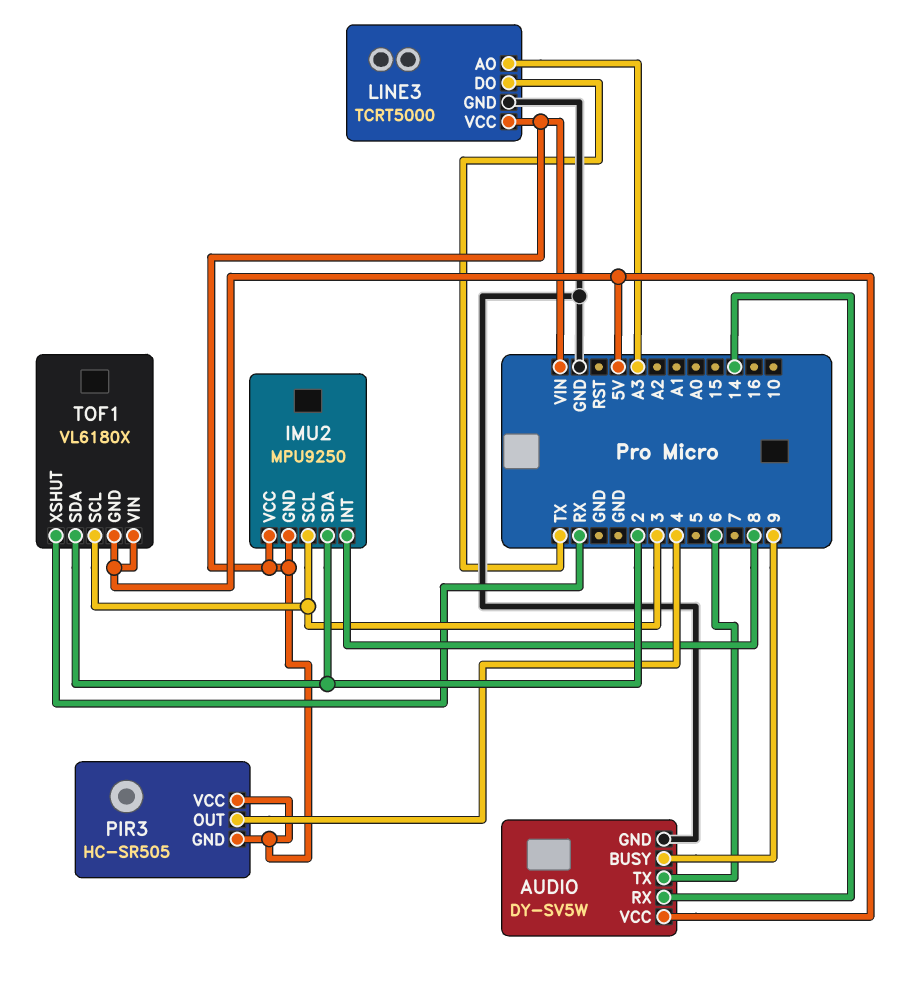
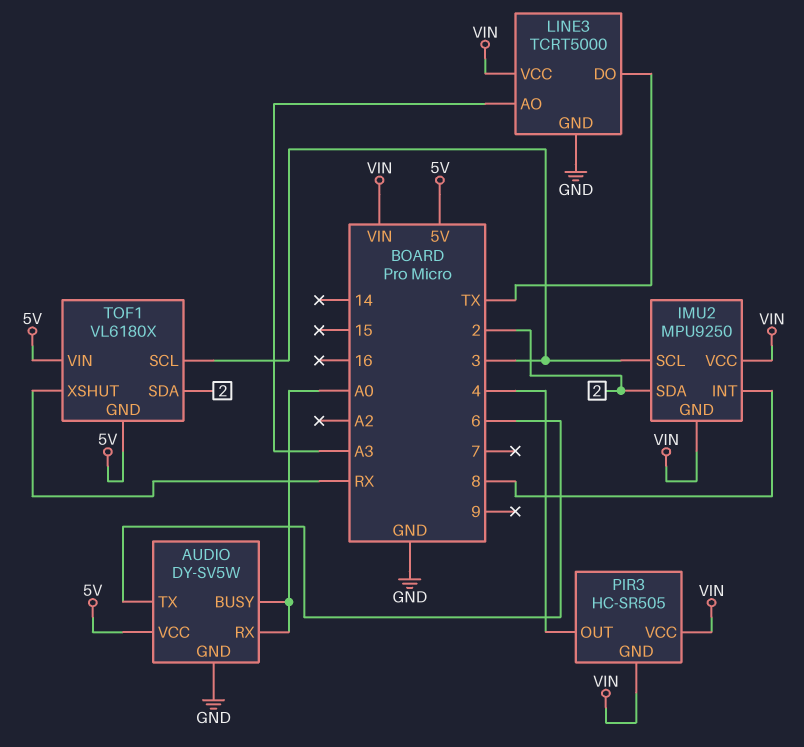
AUDIO pin BUSY: 9 -> A0
AUDIO pin RX: 14 -> A0

